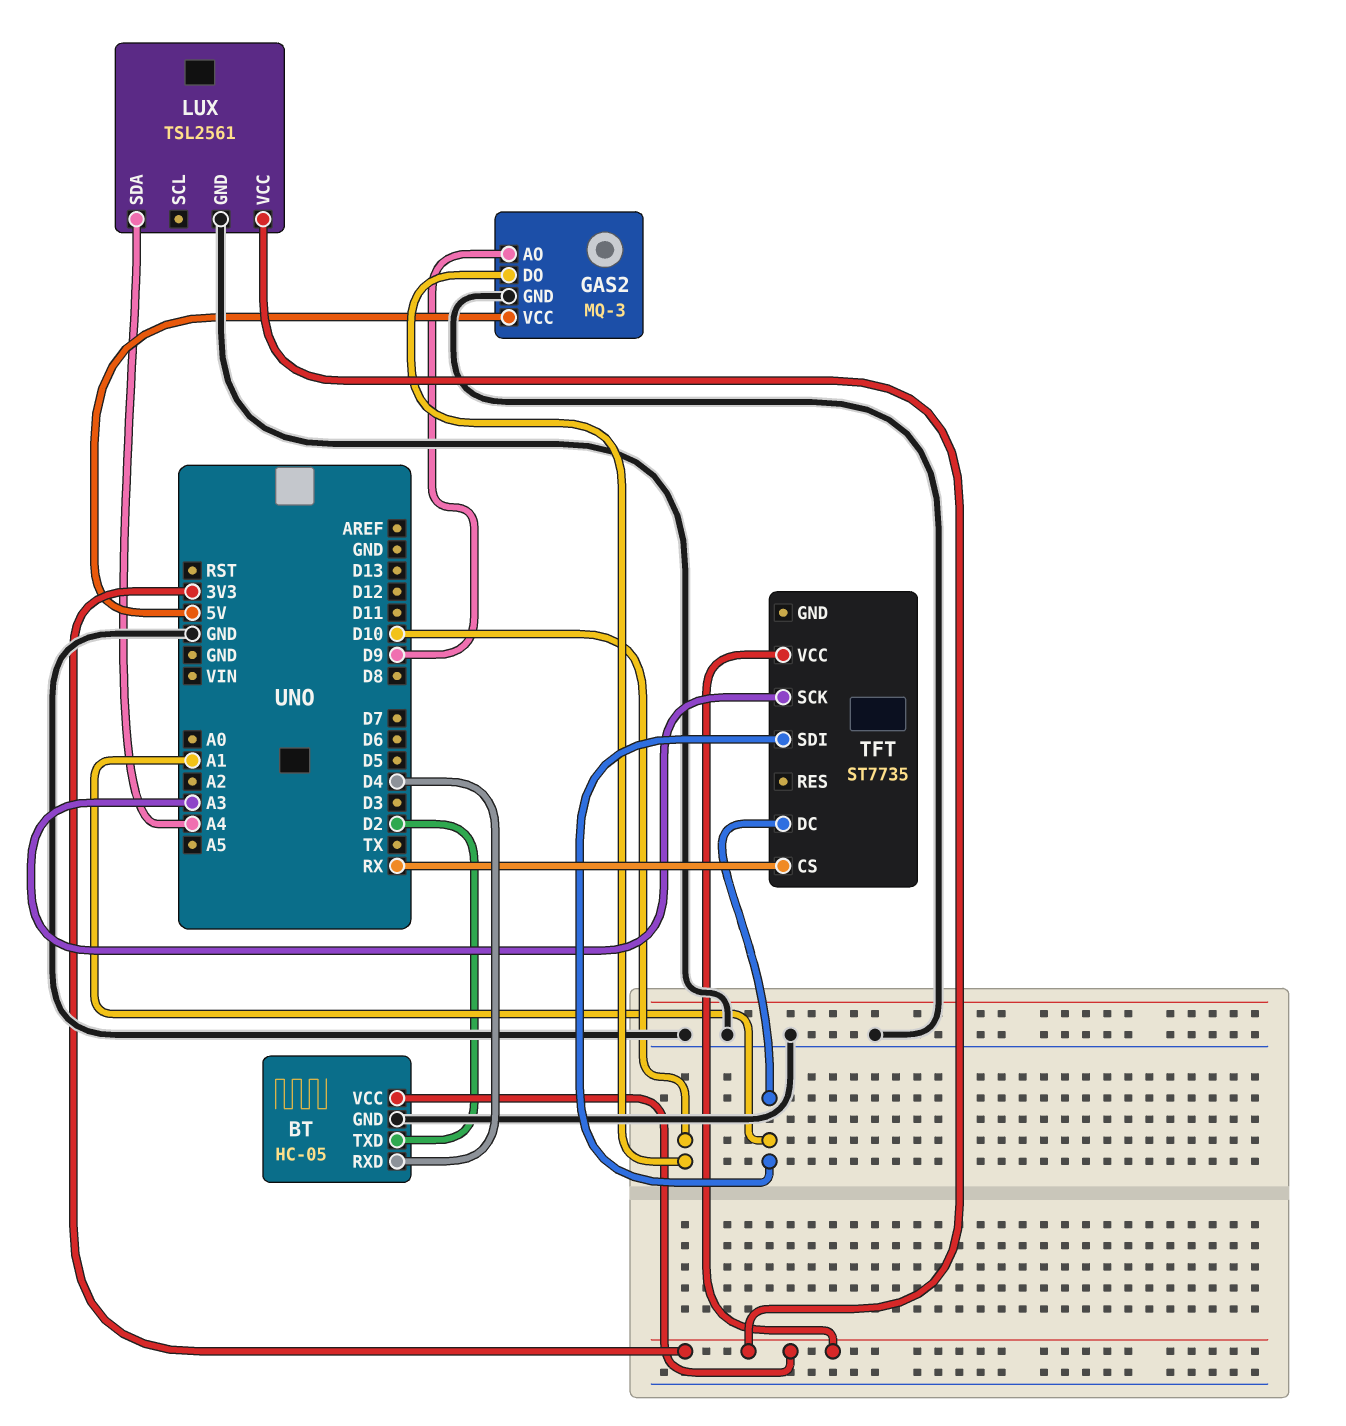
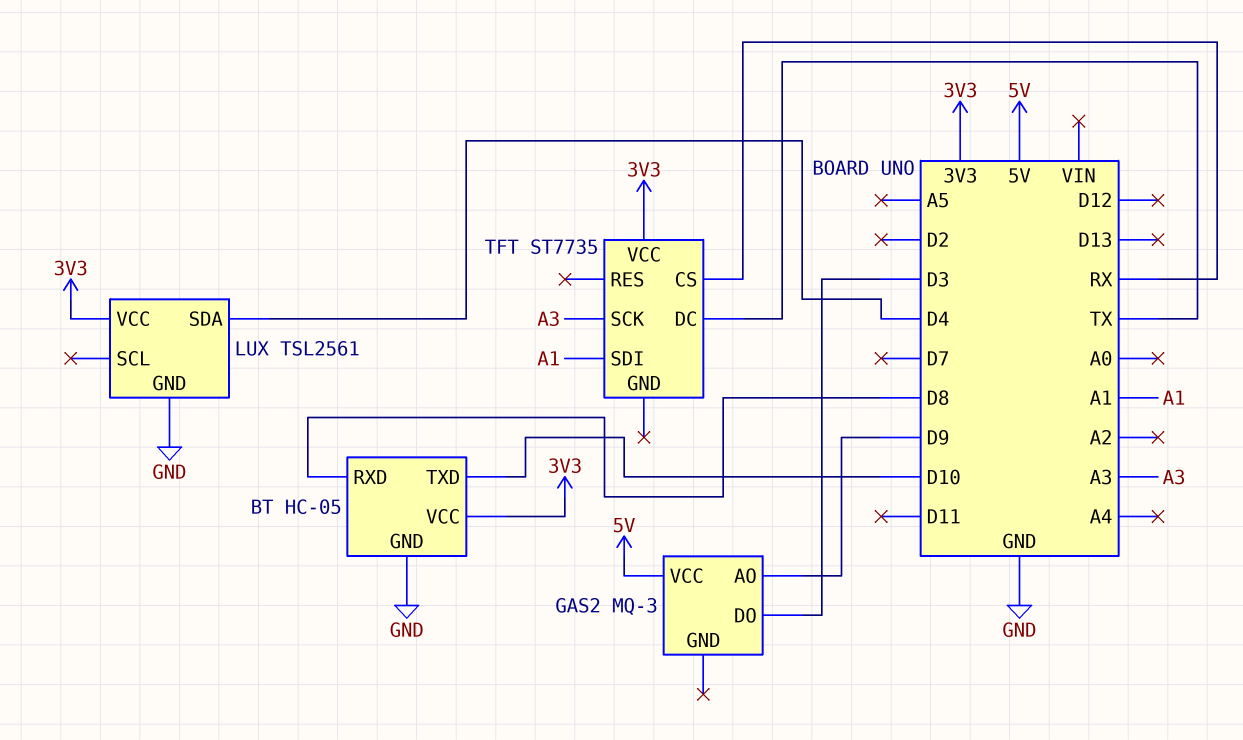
BT pin RXD: D4 -> D8
BT pin TXD: D2 -> D10
GAS2 pin DO: D10 -> D3
GAS2 pin GND: GND -> none
LUX pin SDA: A4 -> D4
TFT pin DC: A1 -> TX

